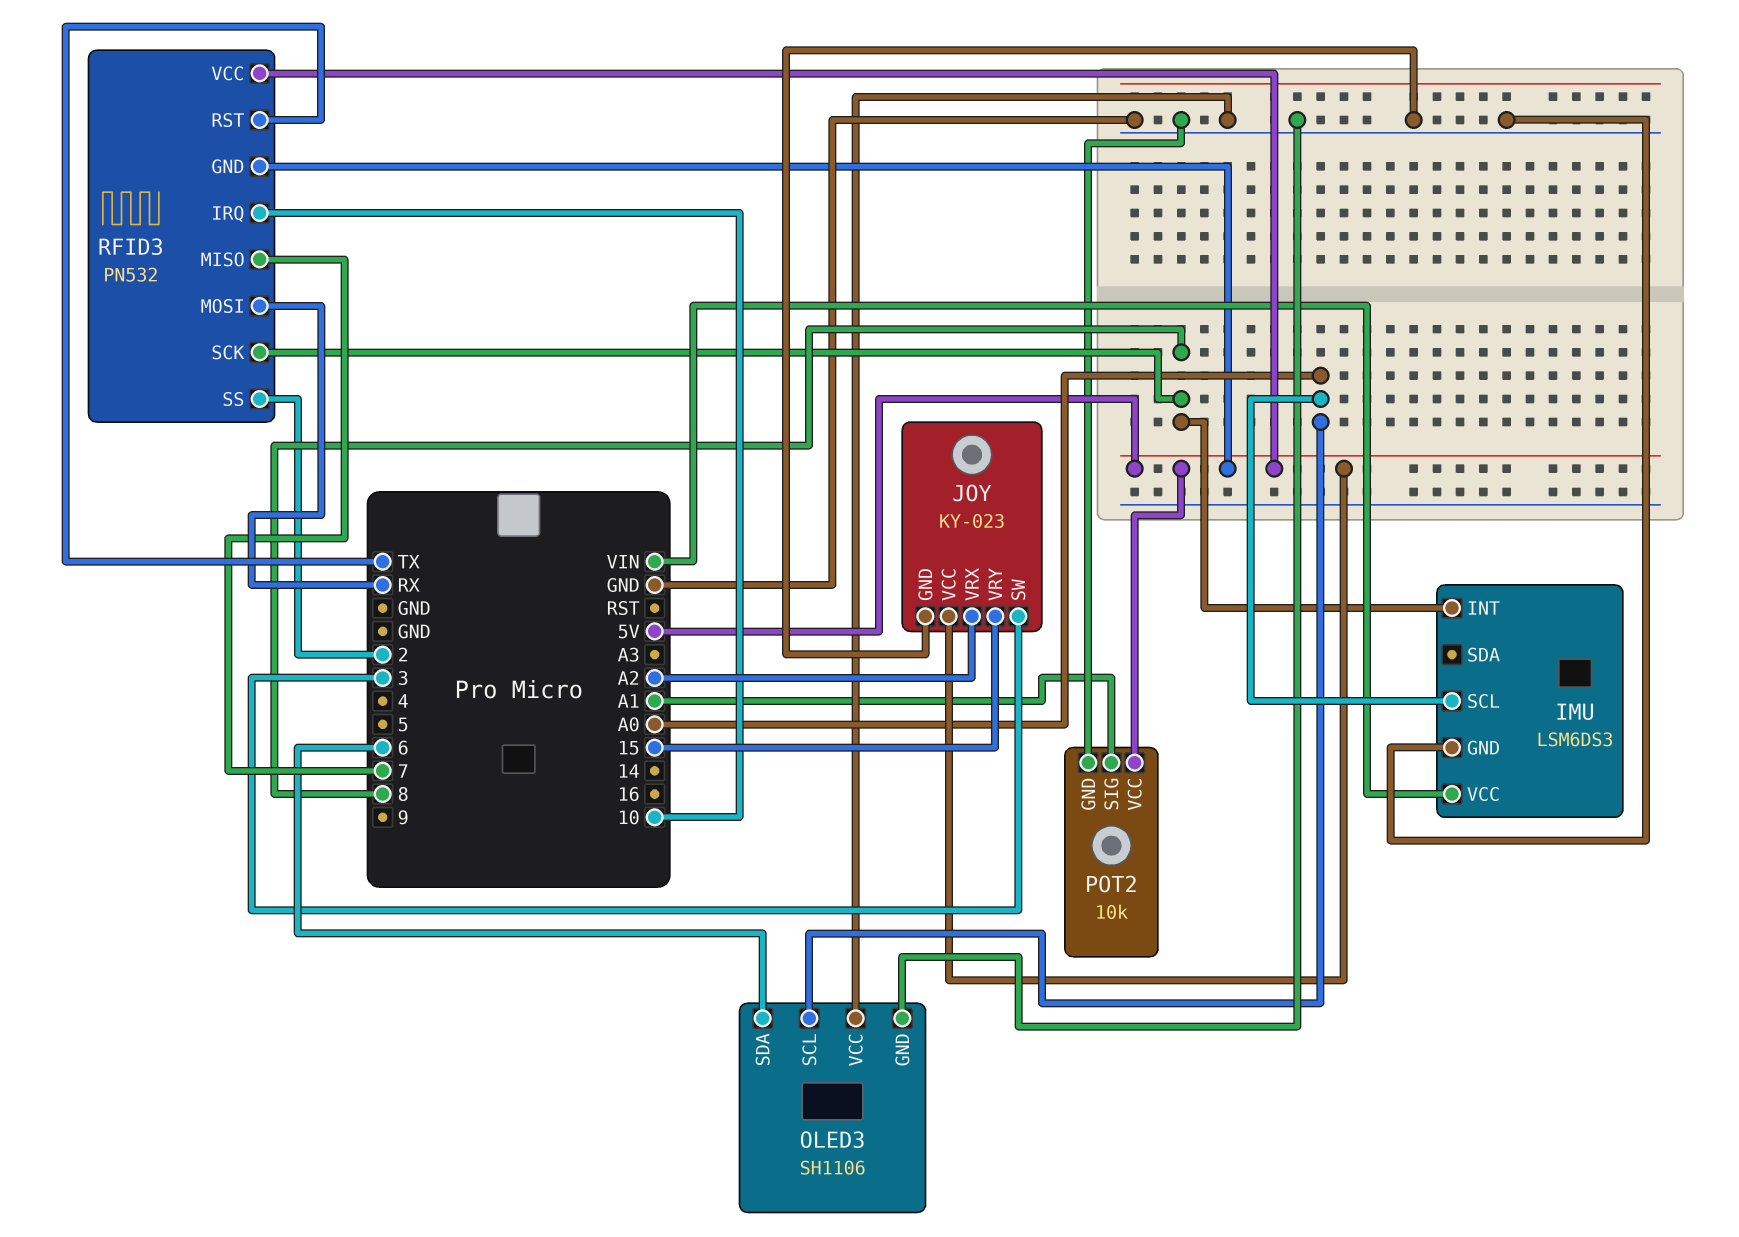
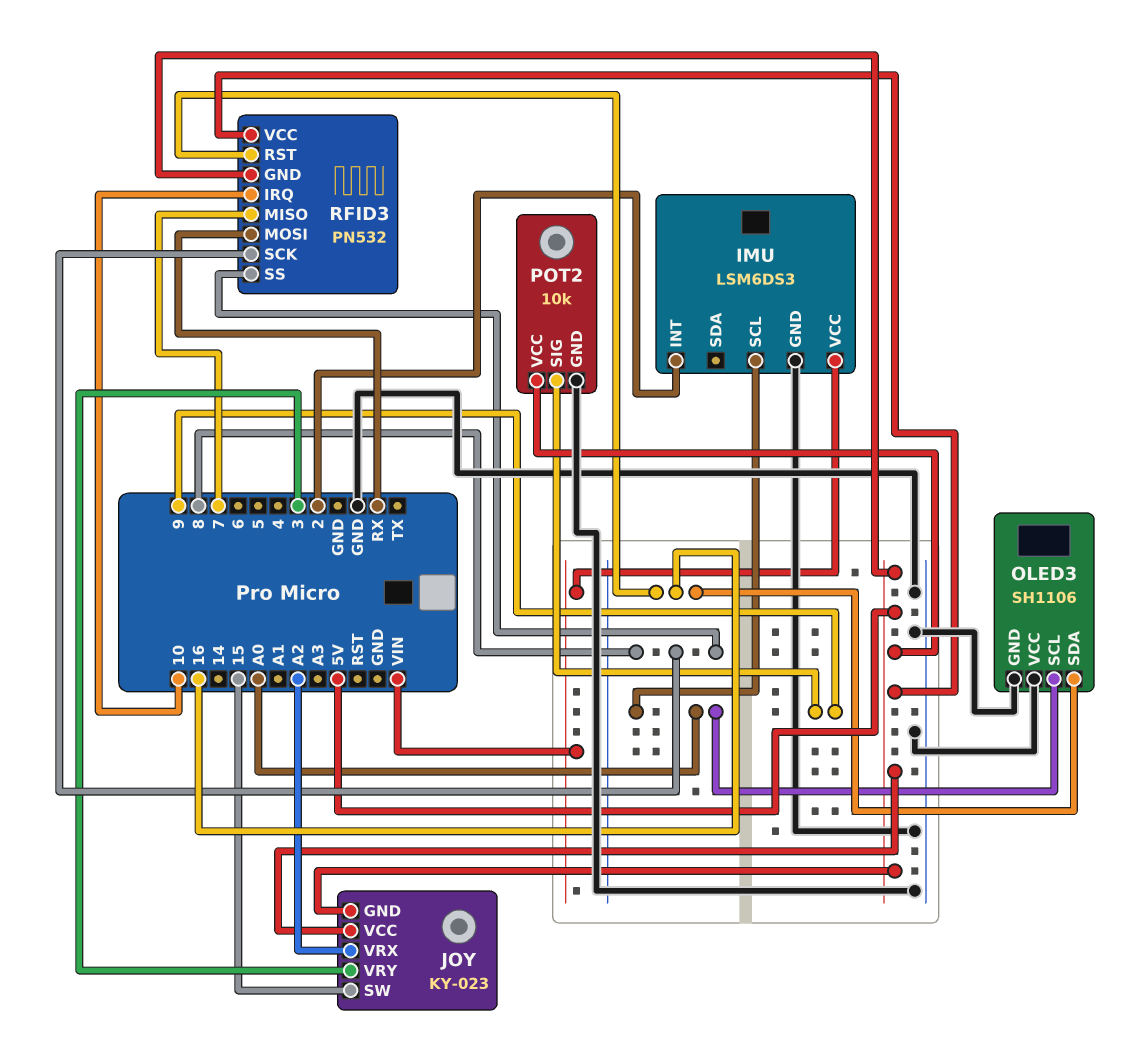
IMU pin INT: 8 -> 2
JOY pin GND: GND -> 5V
JOY pin SW: 3 -> 15
JOY pin VRY: 15 -> 3
OLED3 pin SDA: 6 -> 16
POT2 pin SIG: A1 -> 9
RFID3 pin RST: TX -> 16
RFID3 pin SS: 2 -> 8

